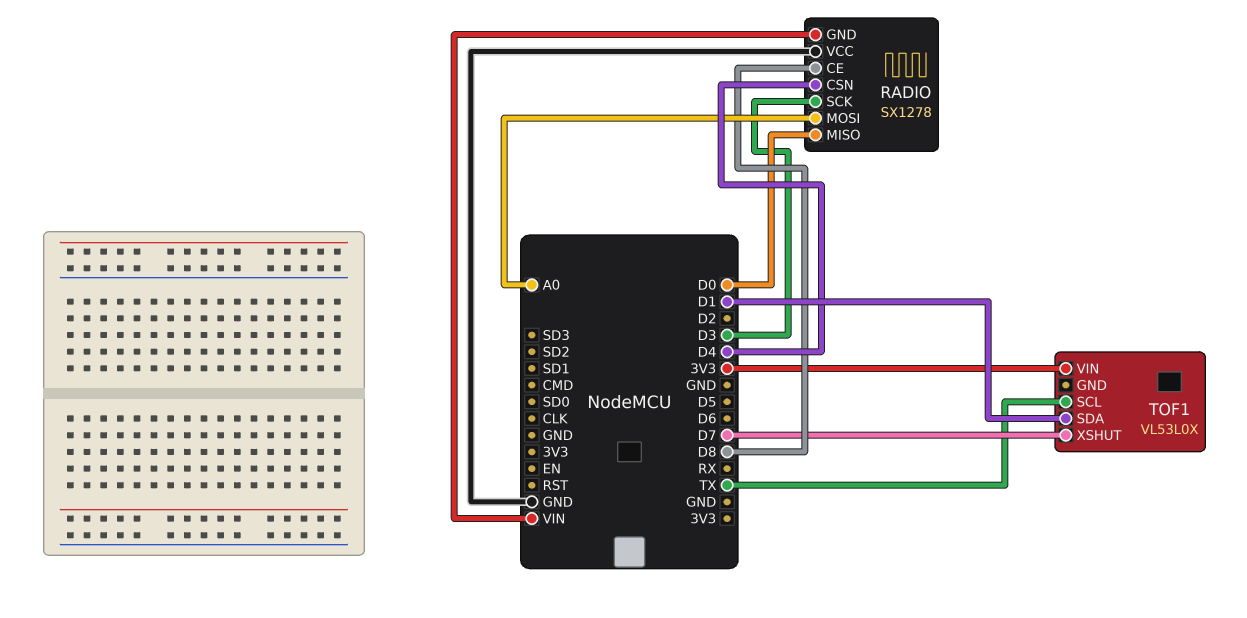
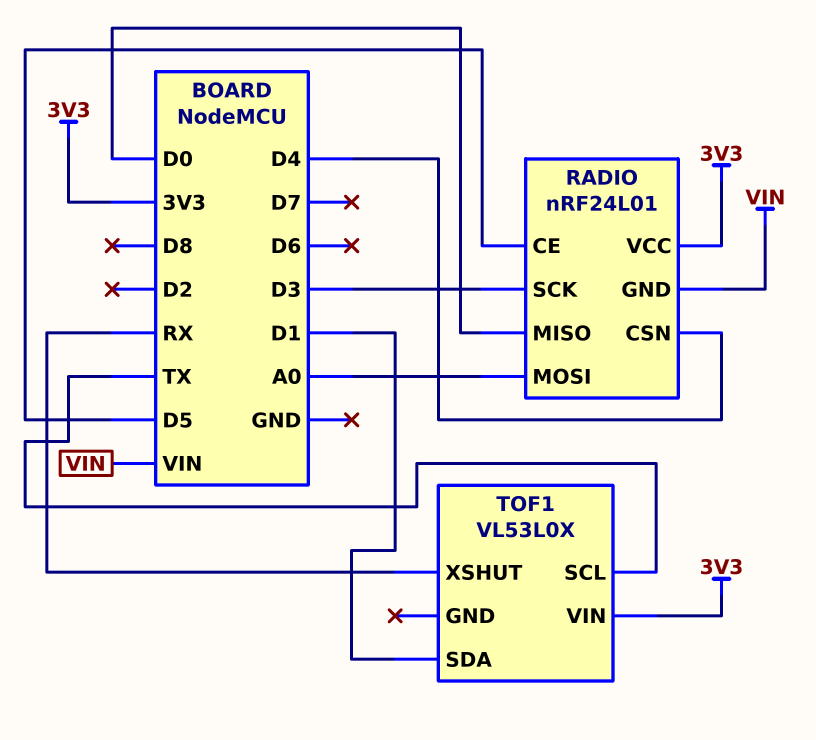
RADIO: SX1278 -> nRF24L01
RADIO pin CE: D8 -> D5
RADIO pin VCC: GND -> 3V3
TOF1 pin XSHUT: D7 -> RX

